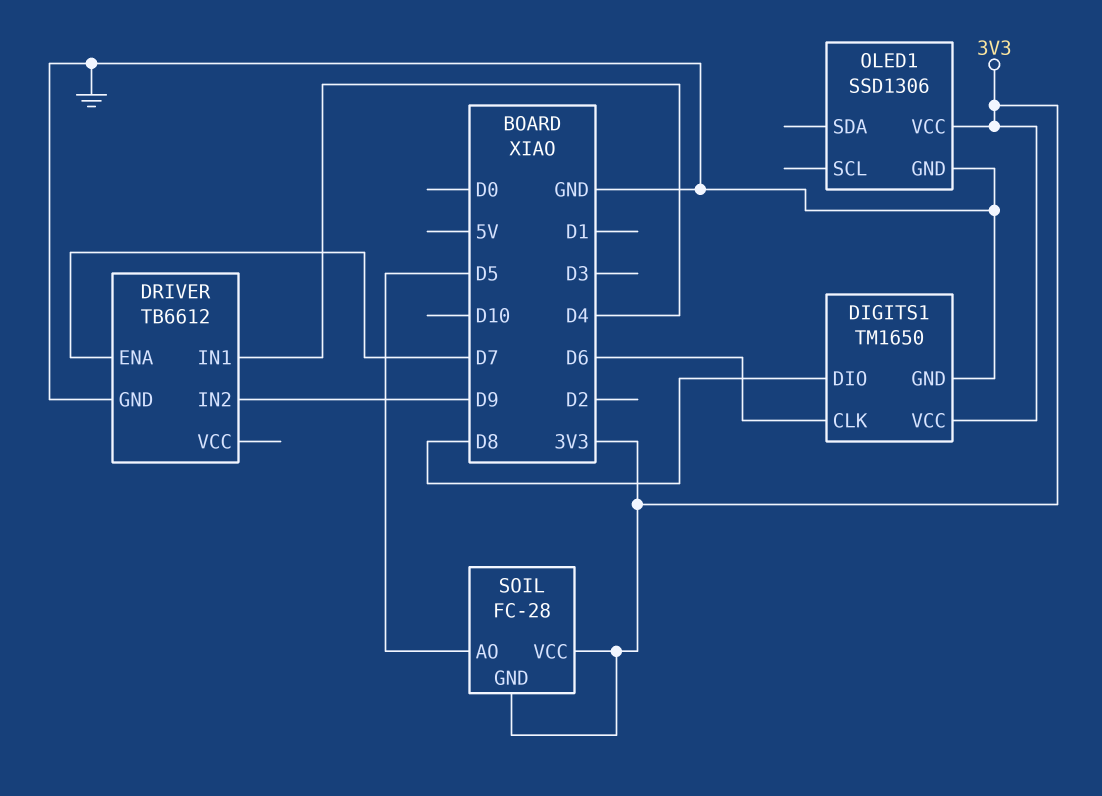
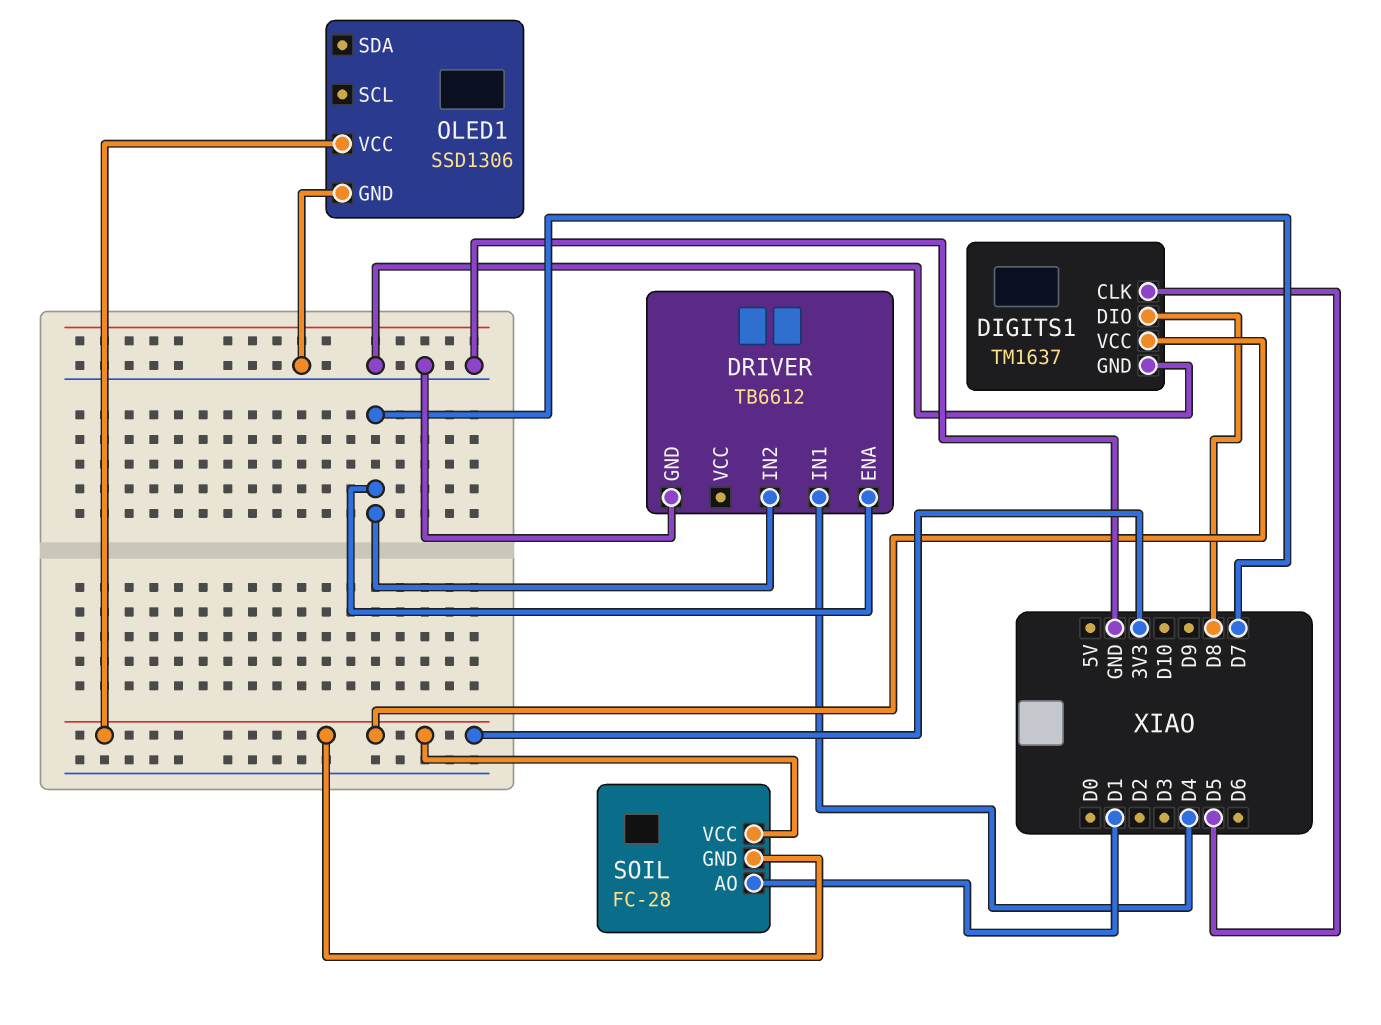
DIGITS1: TM1650 -> TM1637
DIGITS1 pin CLK: D6 -> D5
DRIVER pin IN2: D9 -> D7
SOIL pin AO: D5 -> D1

